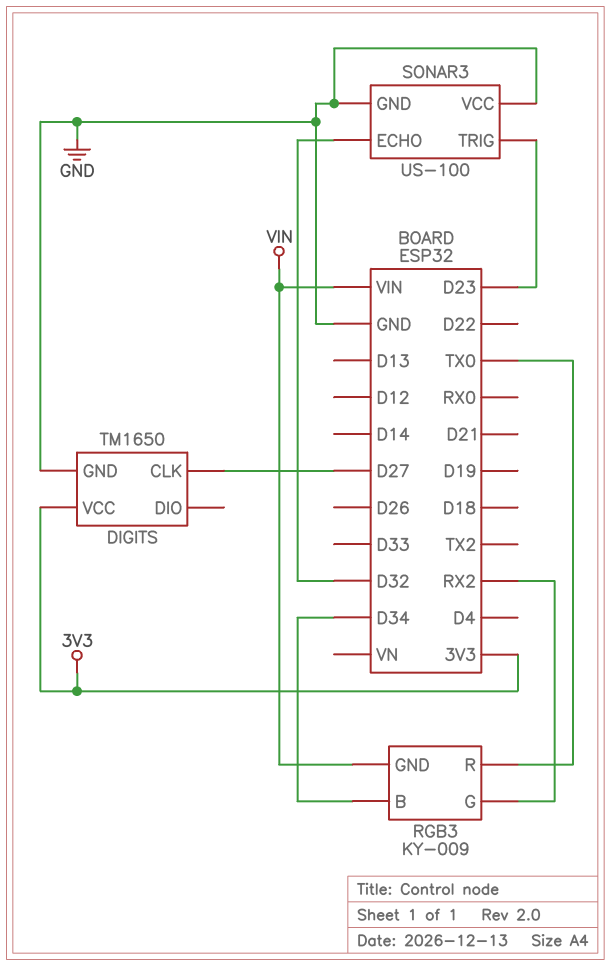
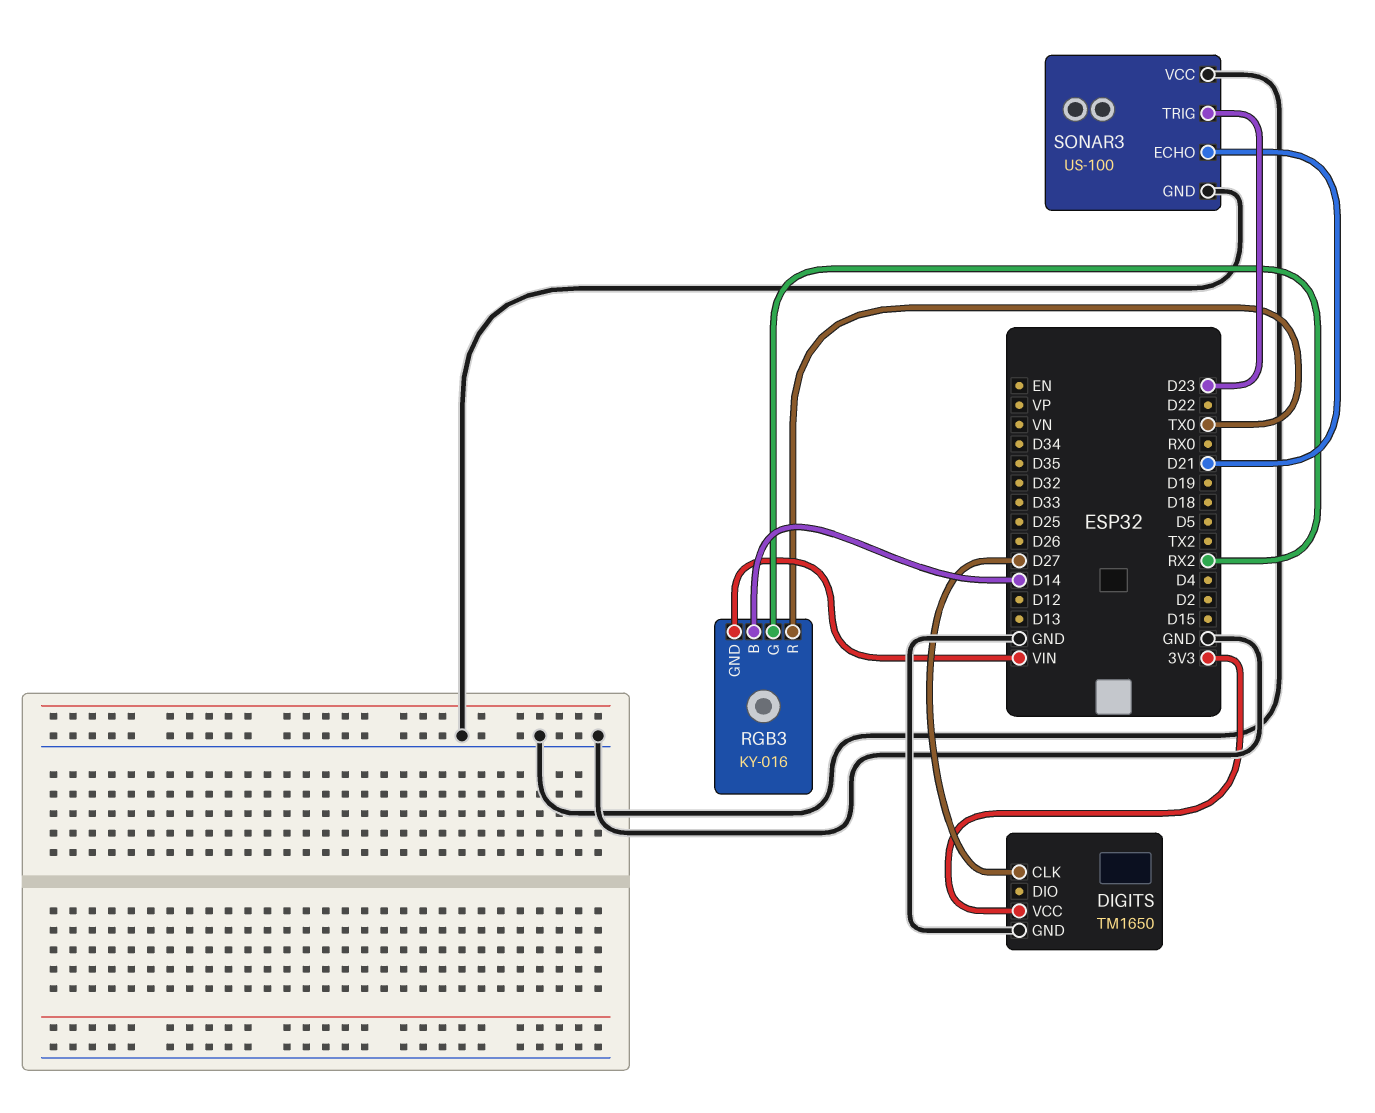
RGB3: KY-009 -> KY-016
RGB3 pin B: D34 -> D14
SONAR3 pin ECHO: D32 -> D21

